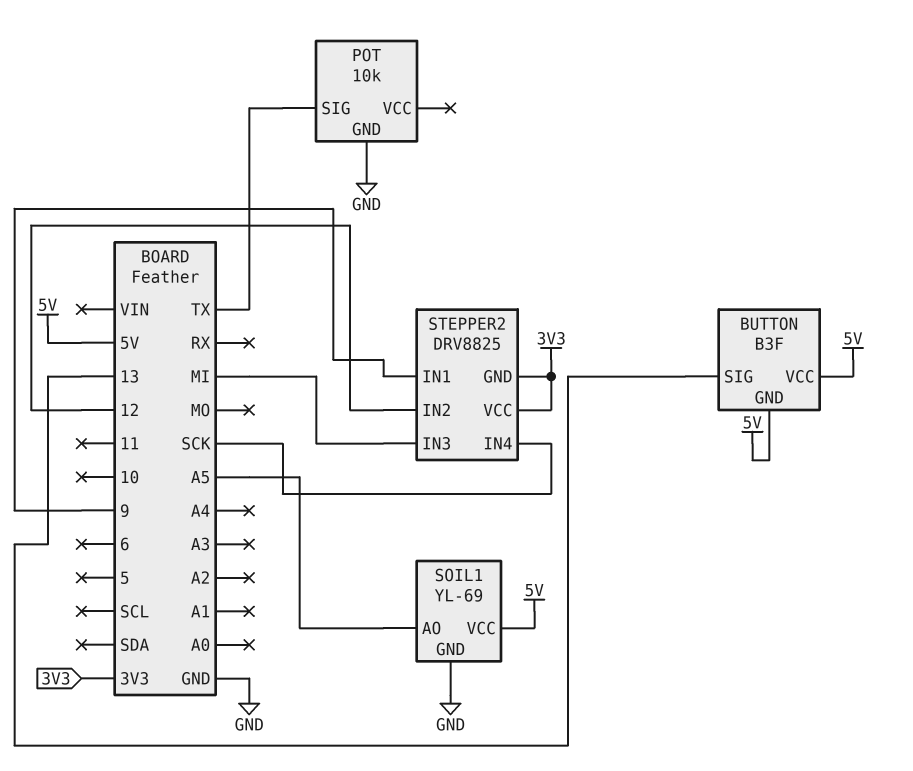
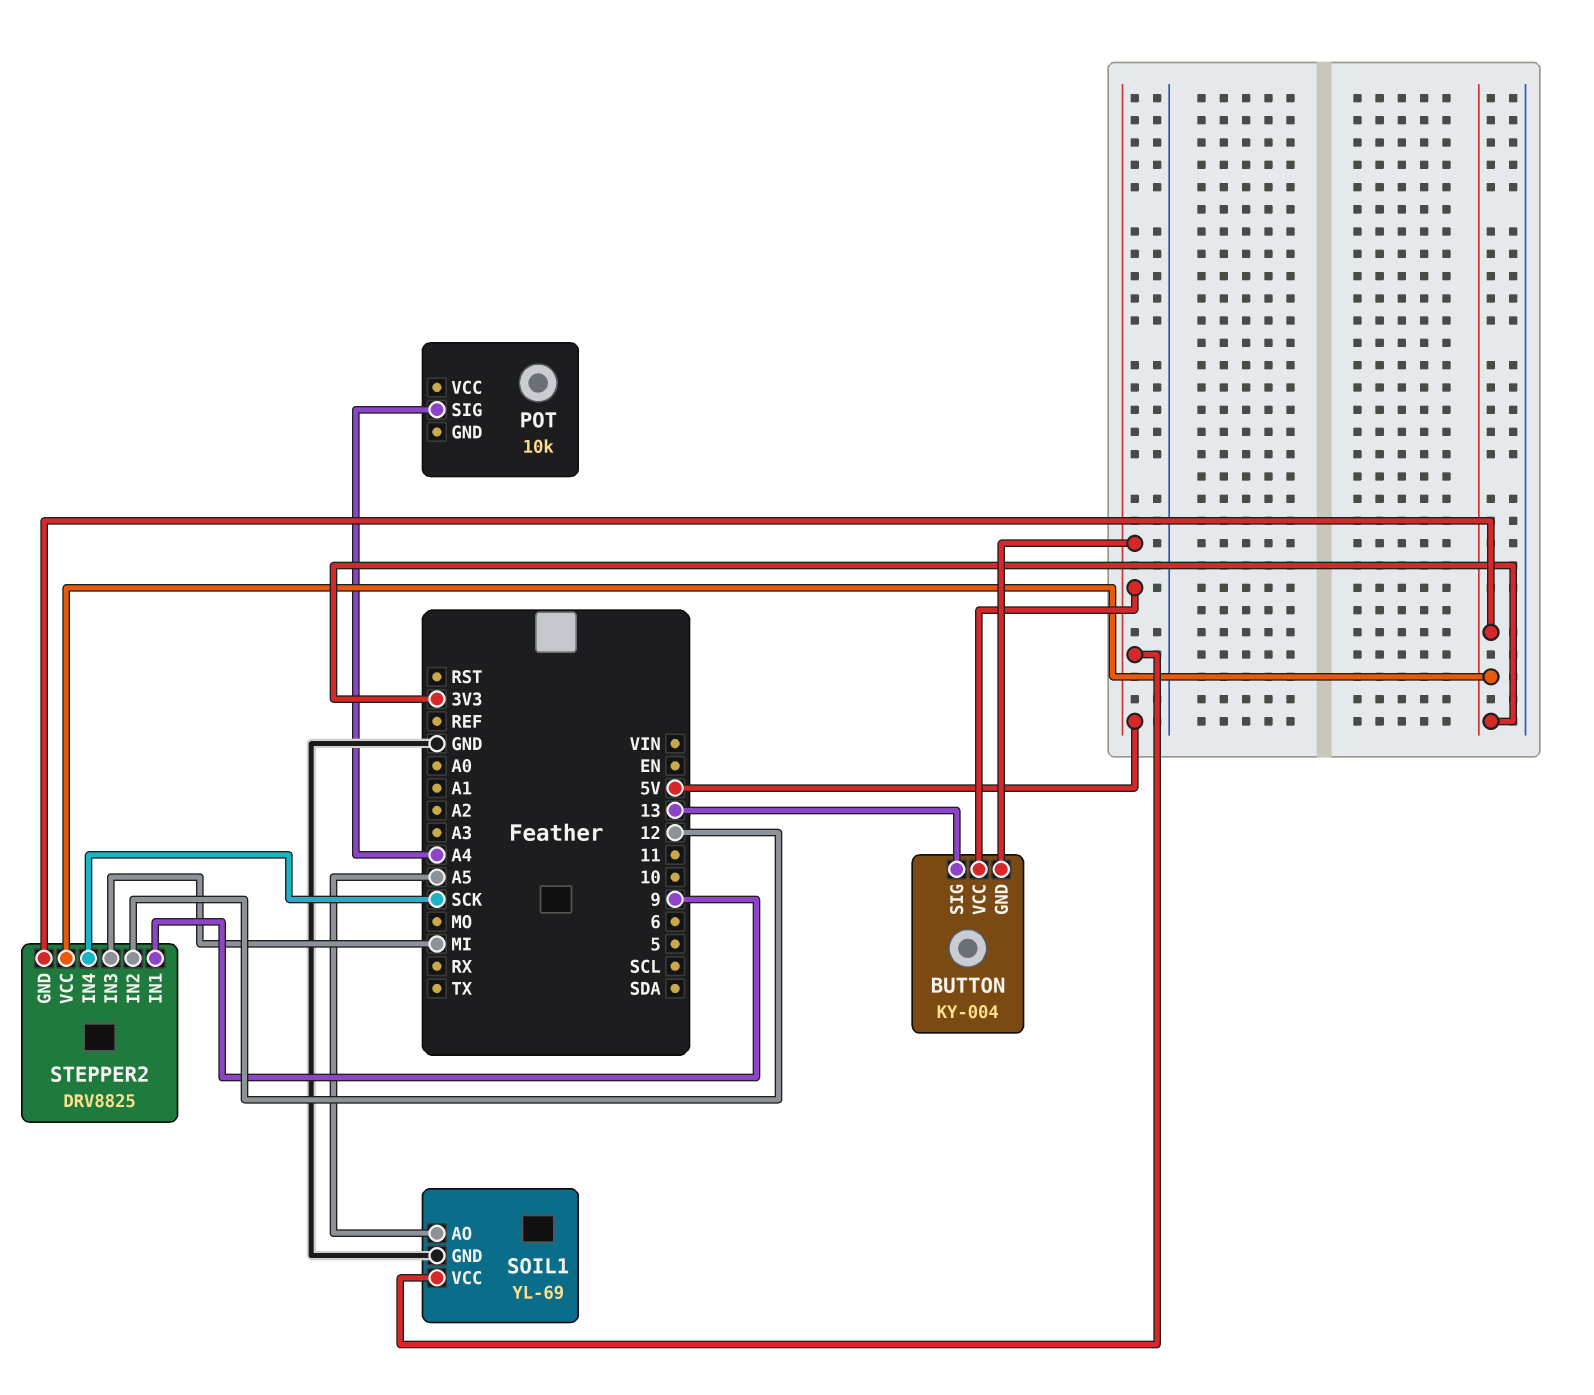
BUTTON: B3F -> KY-004
POT pin GND: GND -> none
POT pin SIG: TX -> A4

